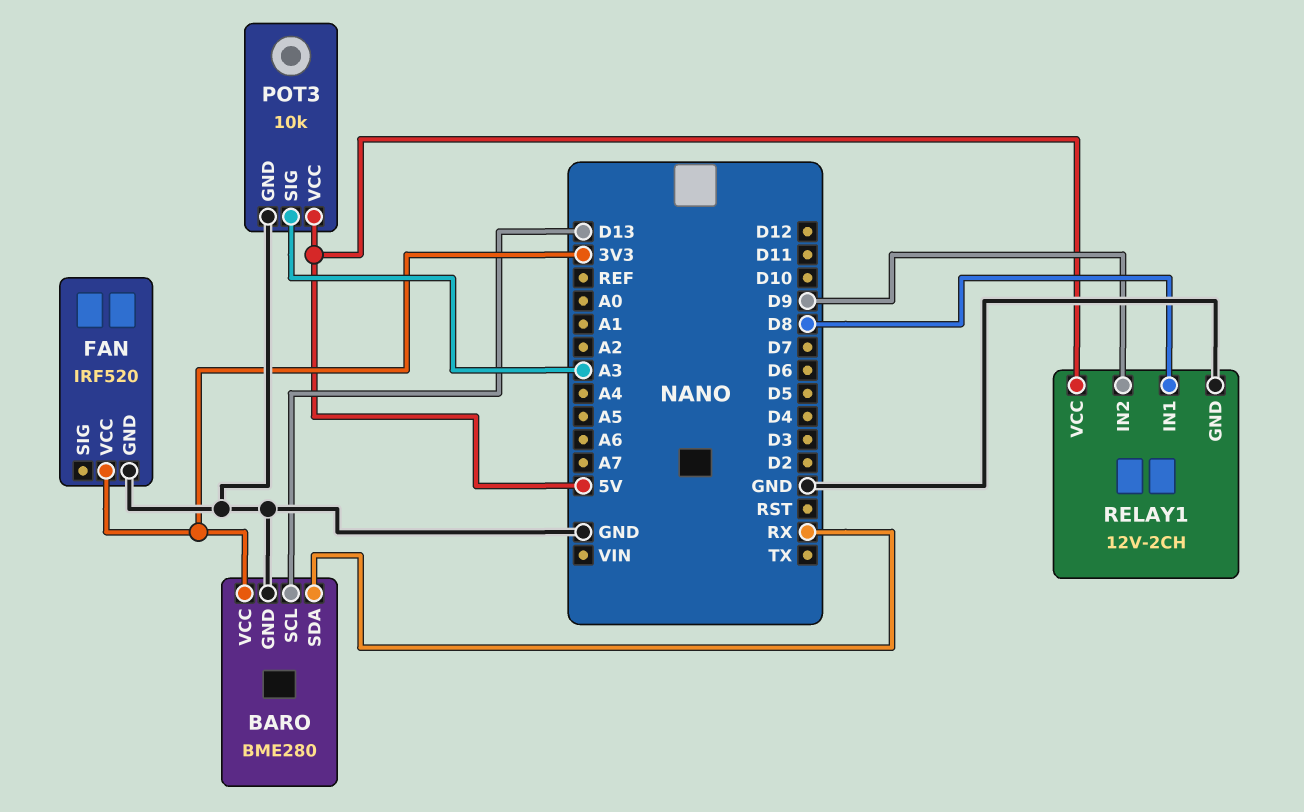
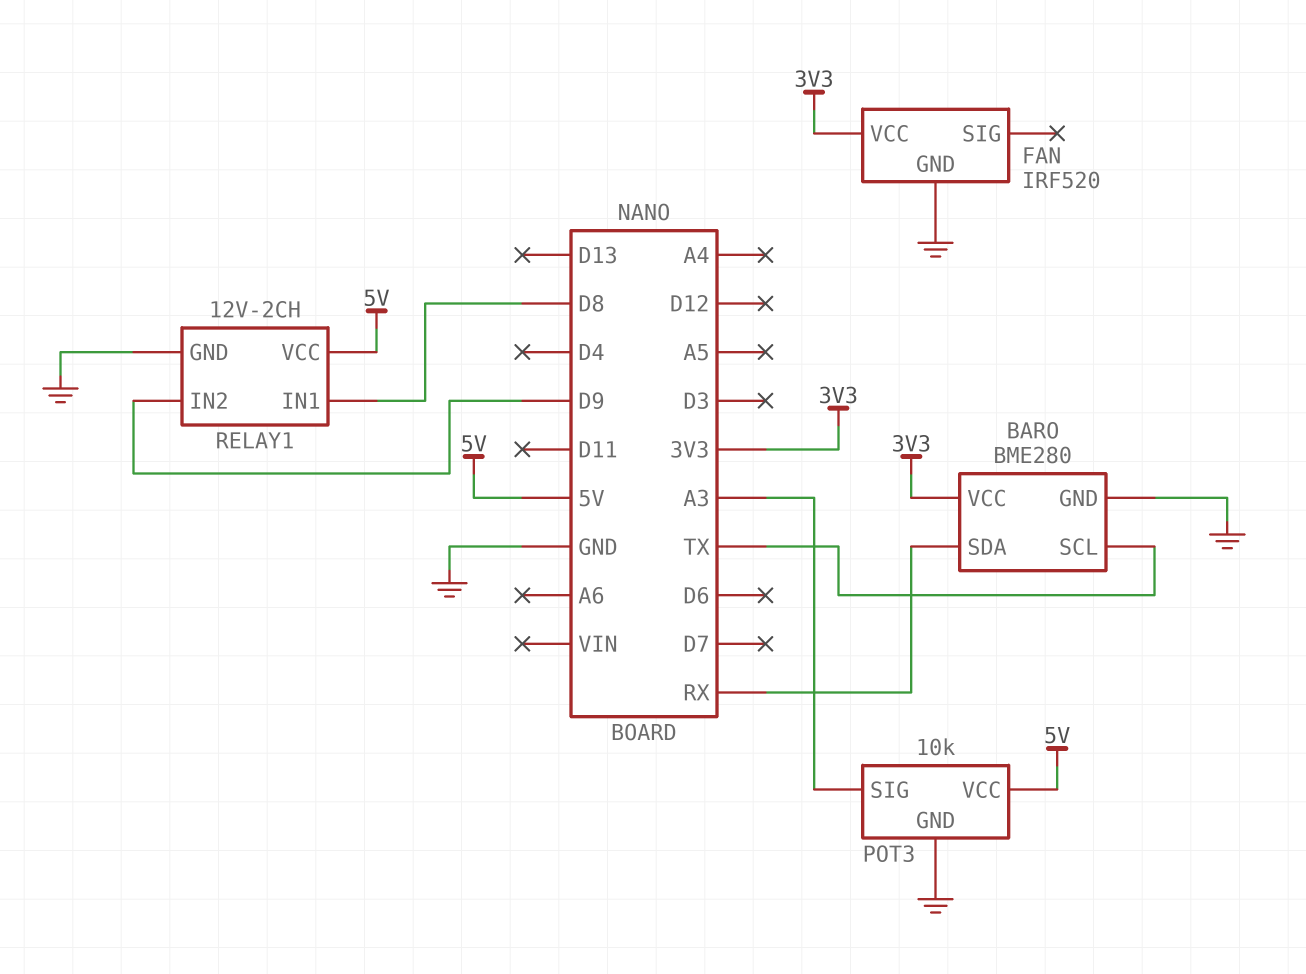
BARO pin SCL: D13 -> TX

